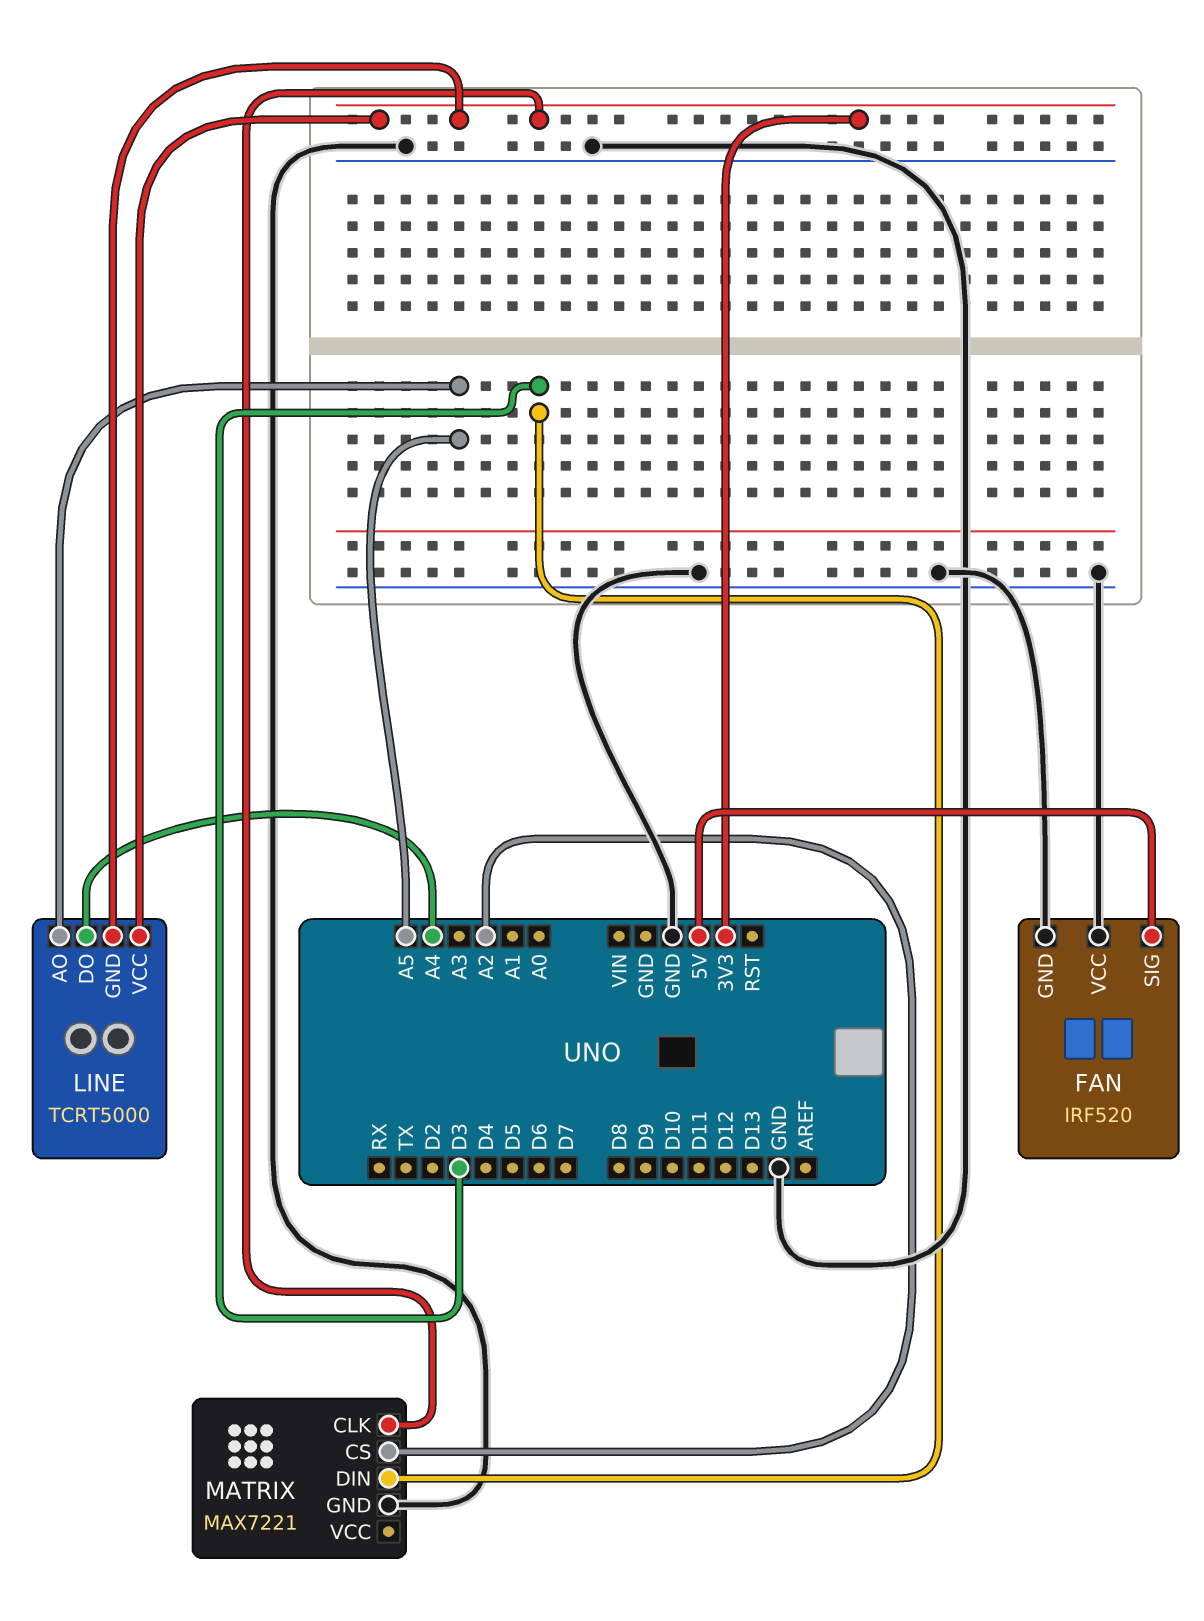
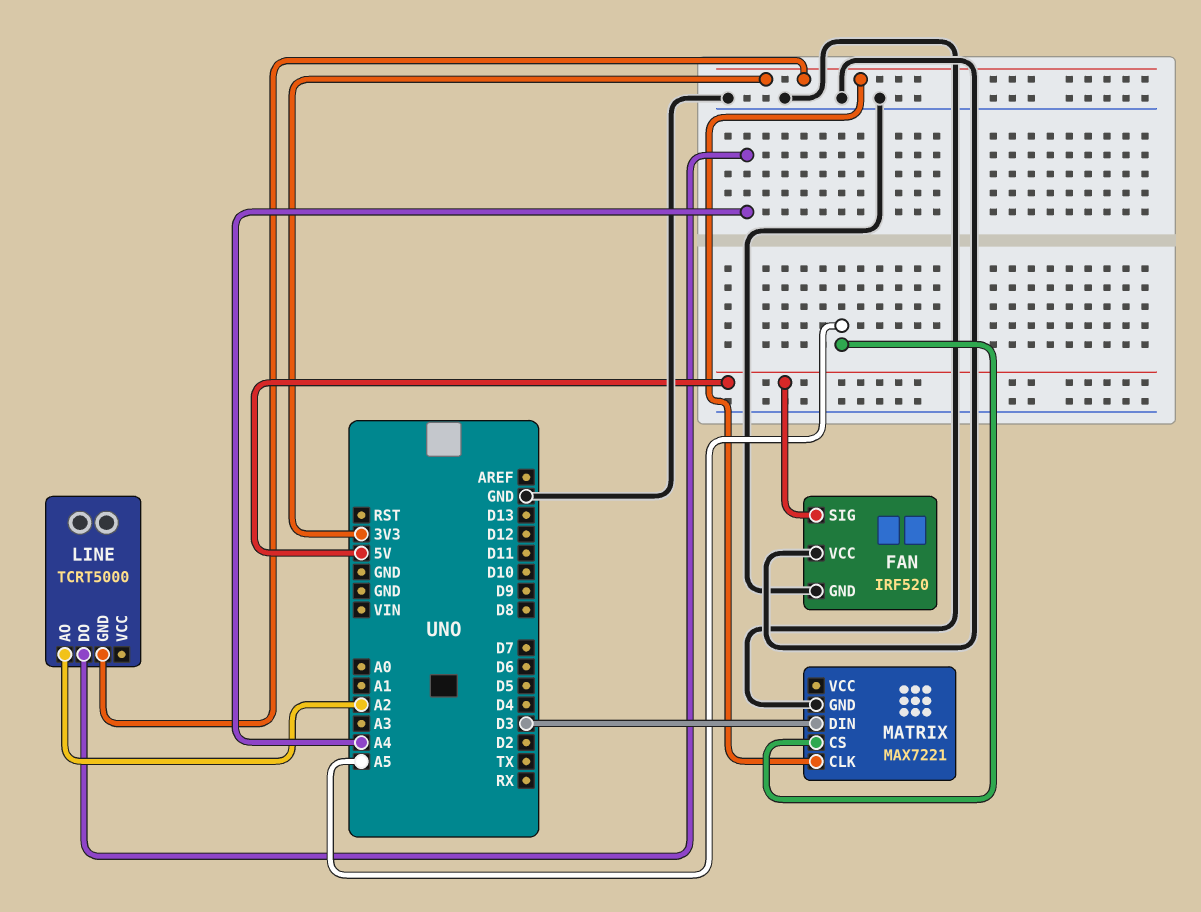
LINE pin AO: A5 -> A2
LINE pin VCC: 3V3 -> none
MATRIX pin CS: A2 -> A5

